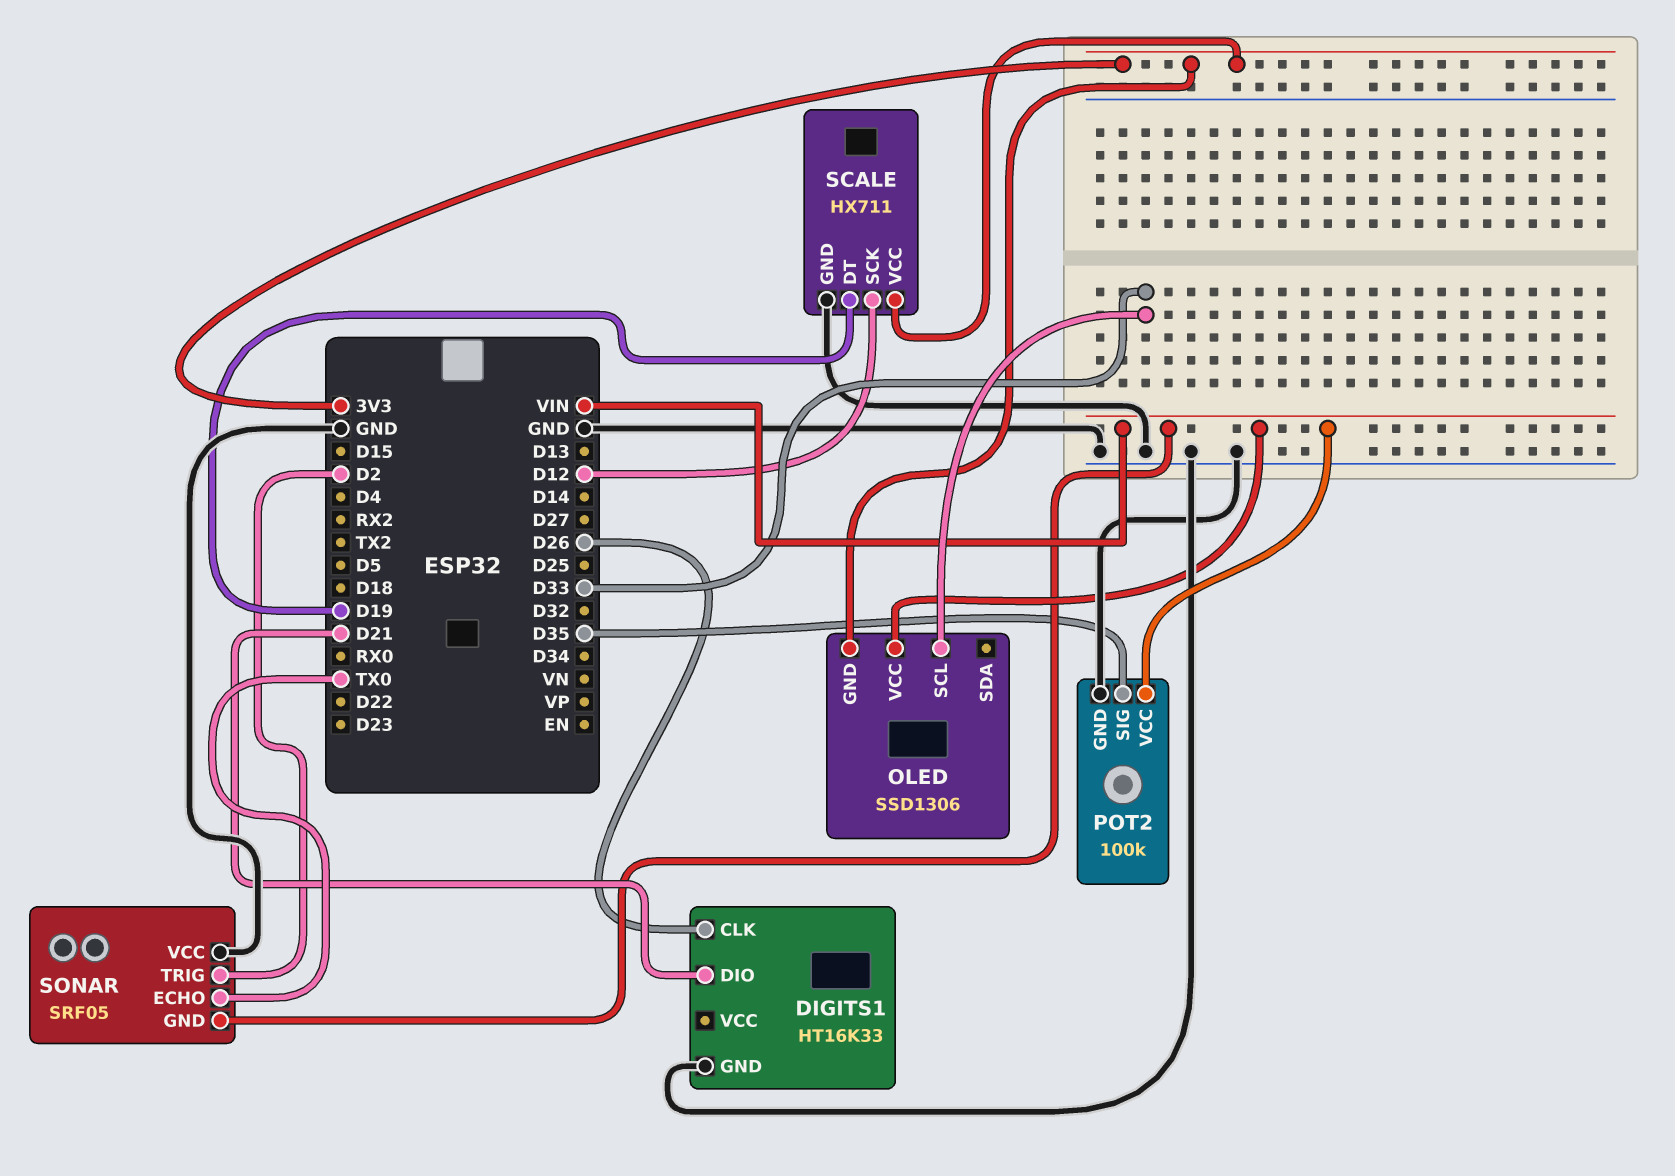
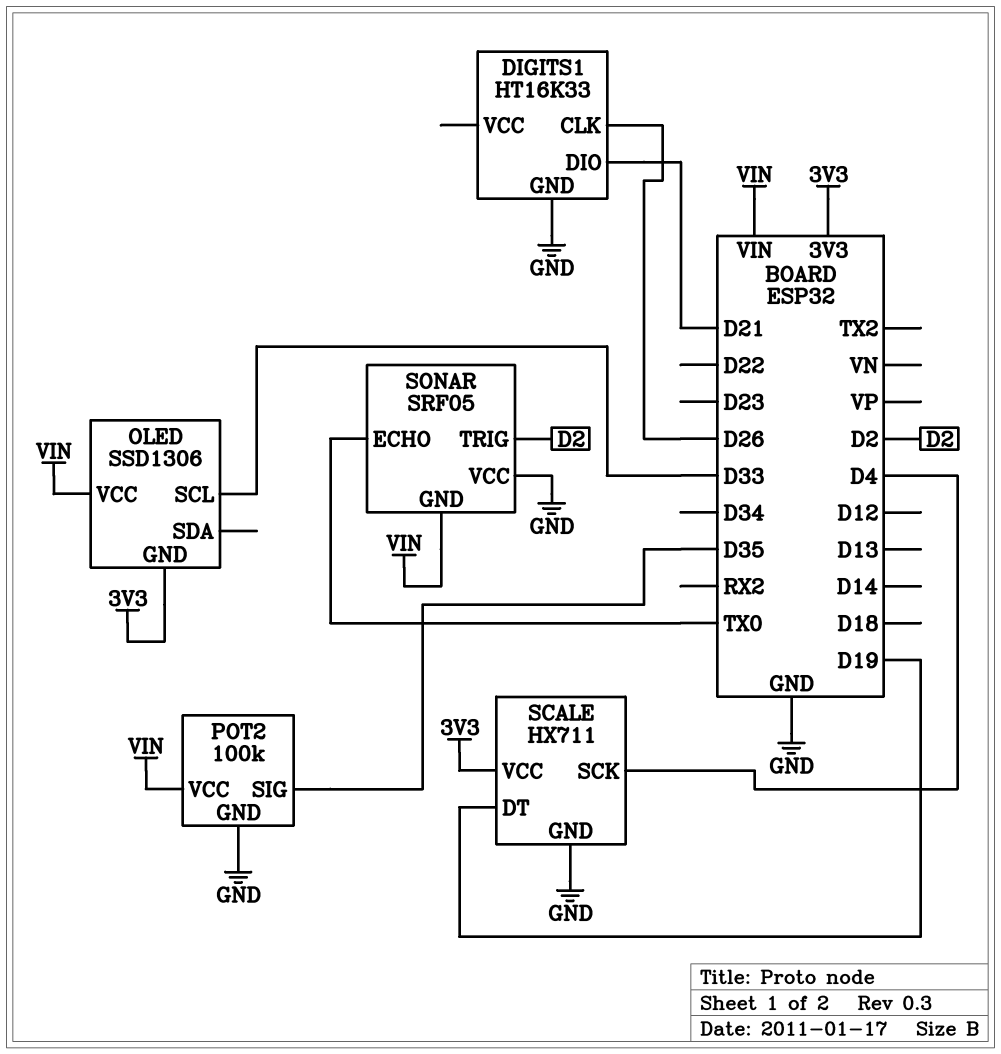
SCALE pin SCK: D12 -> D4

